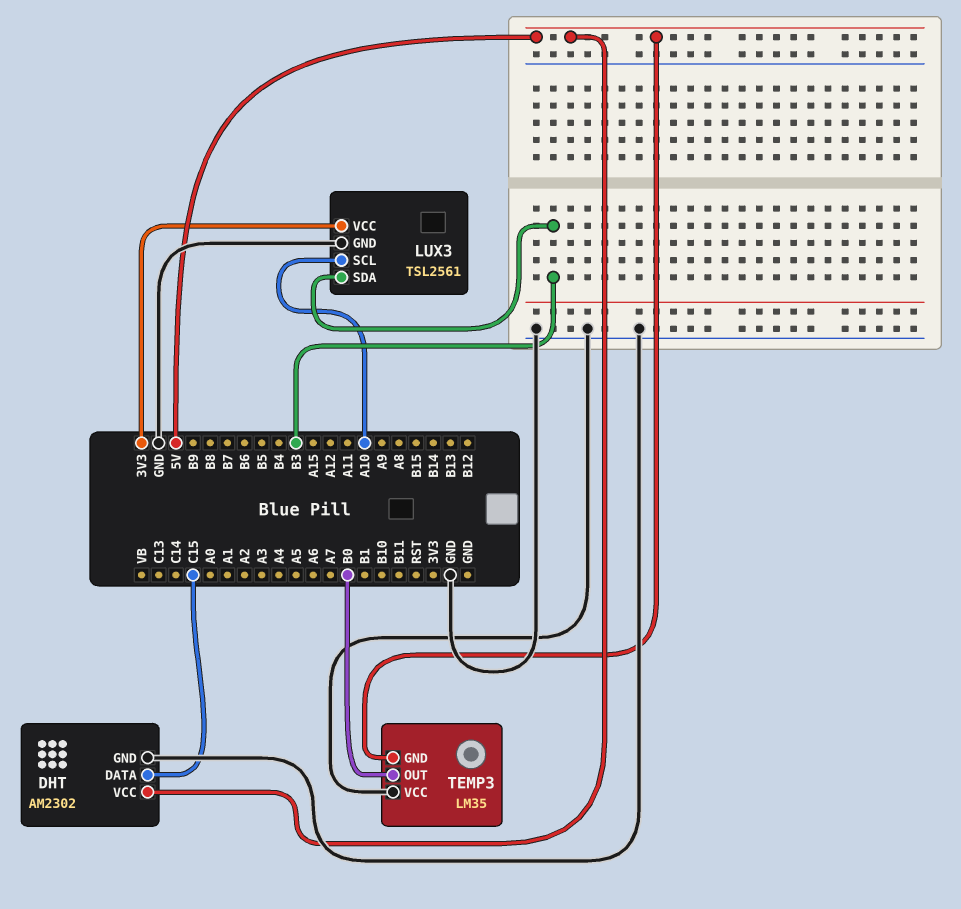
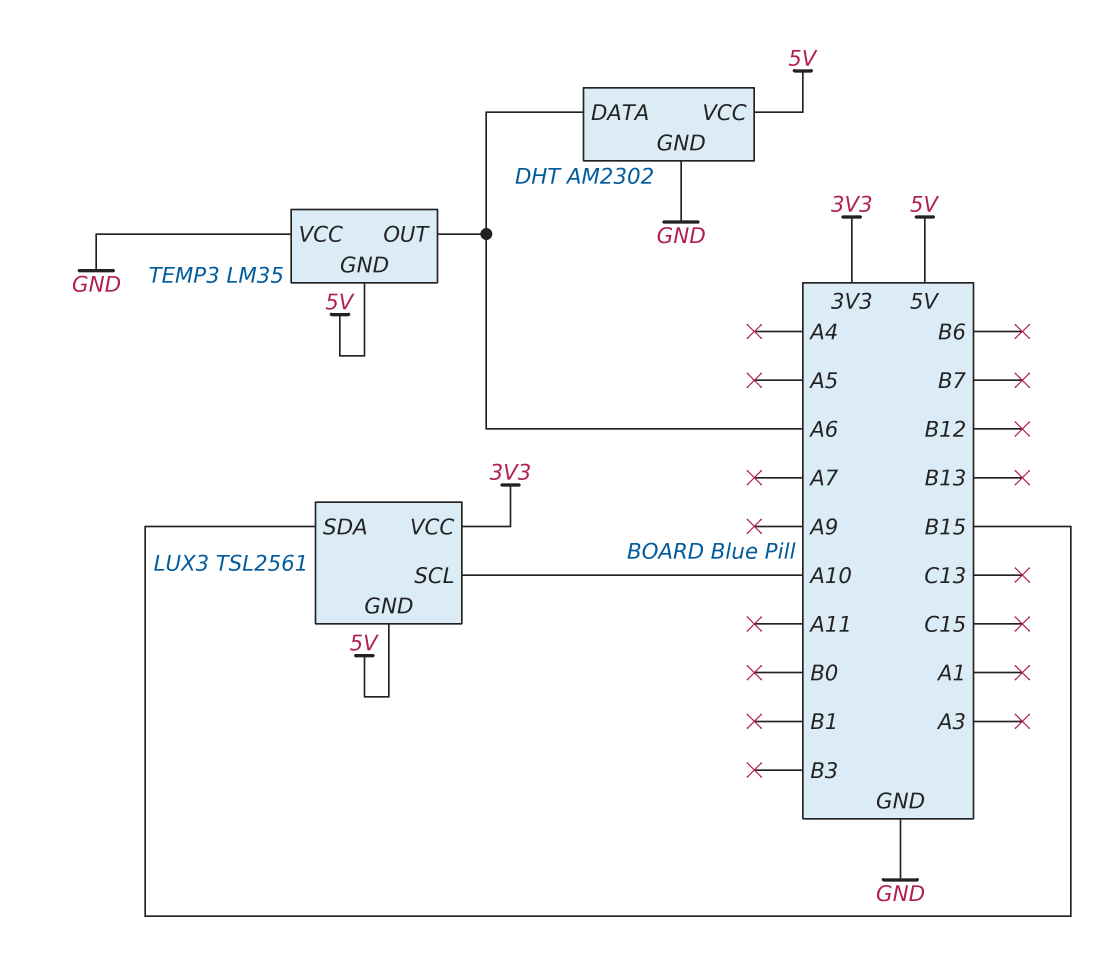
DHT pin DATA: C15 -> A6
LUX3 pin GND: GND -> 5V
LUX3 pin SDA: B3 -> B15
TEMP3 pin OUT: B0 -> A6

